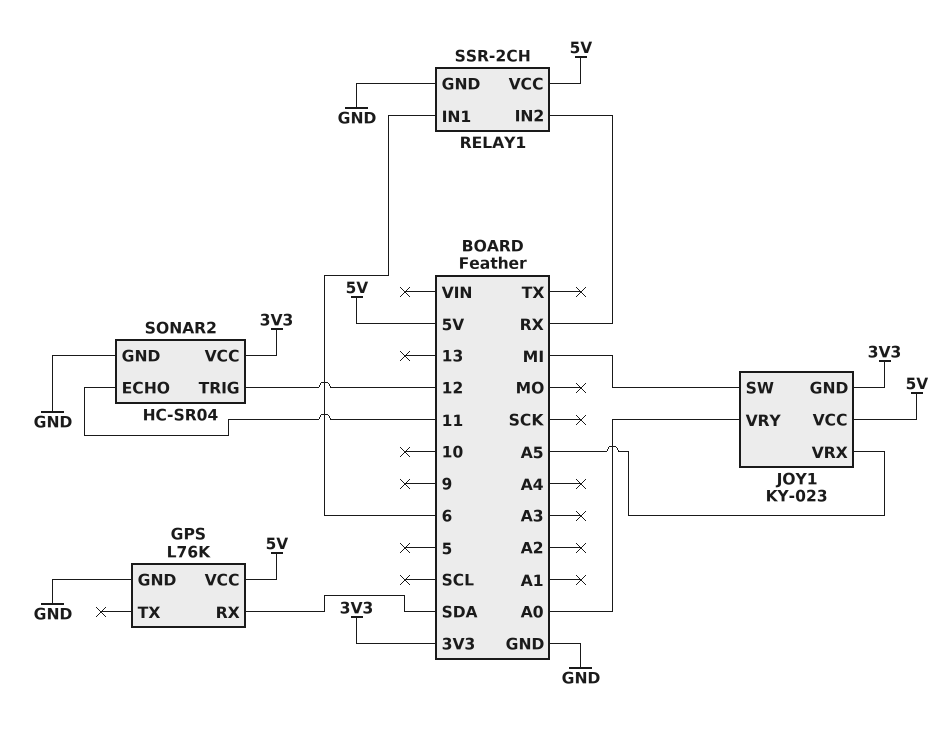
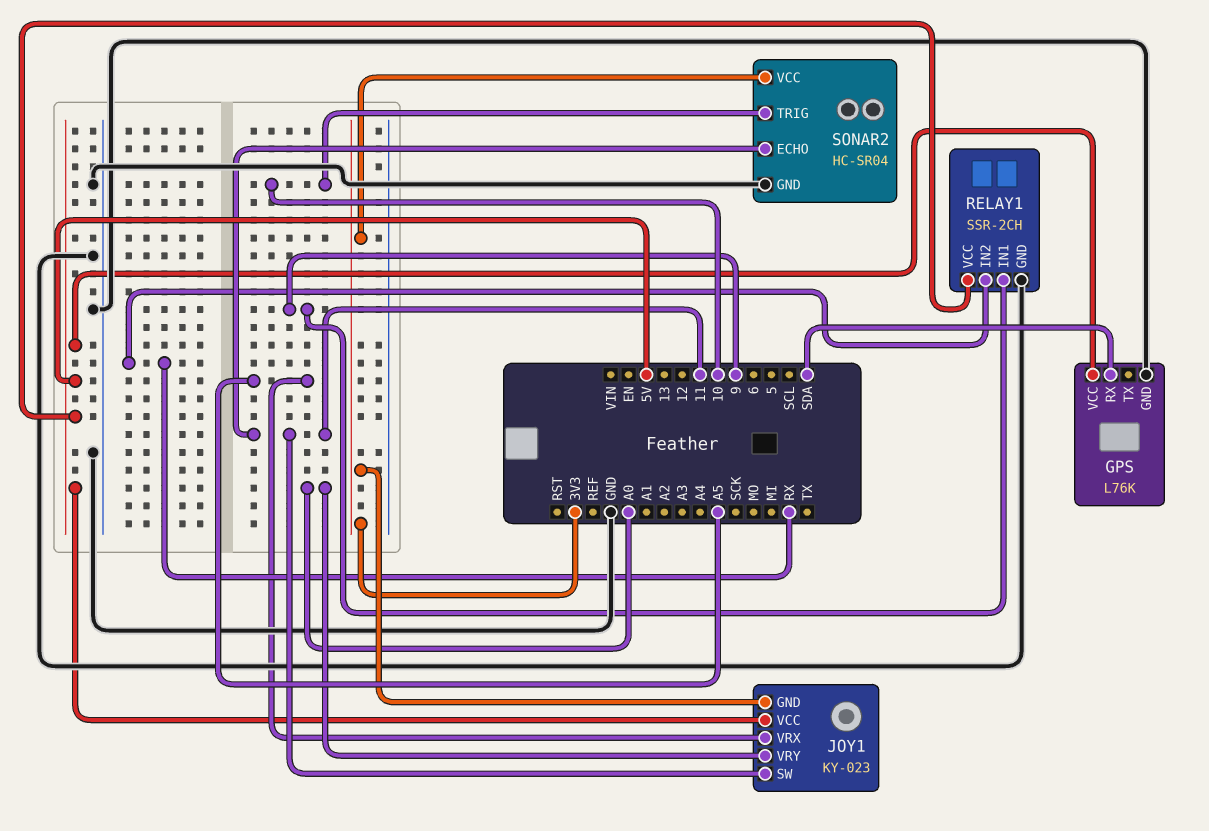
JOY1 pin SW: MI -> 11
RELAY1 pin IN1: 6 -> 9
SONAR2 pin TRIG: 12 -> 10

